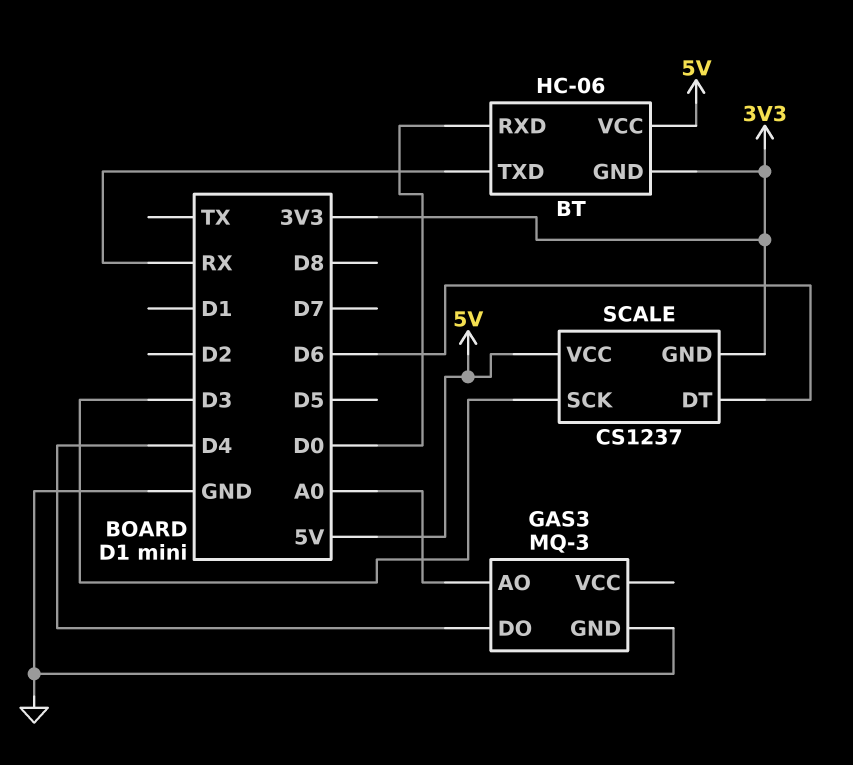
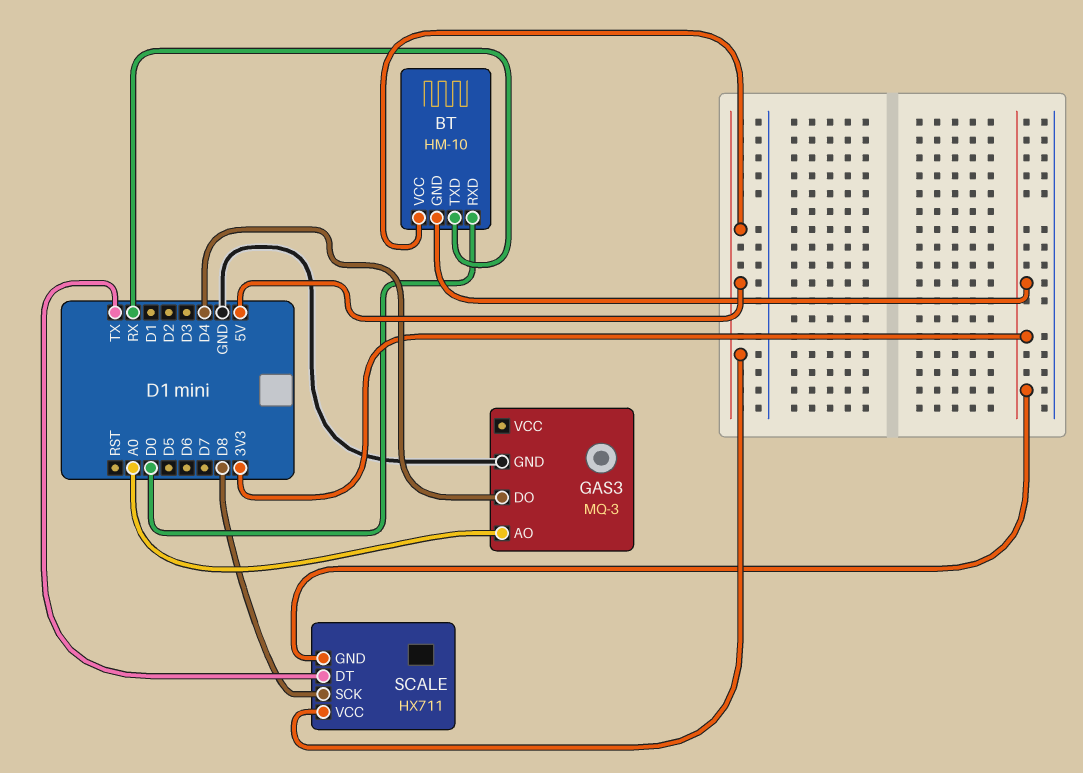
BT: HC-06 -> HM-10
SCALE: CS1237 -> HX711
SCALE pin DT: D6 -> TX
SCALE pin SCK: D3 -> D8

